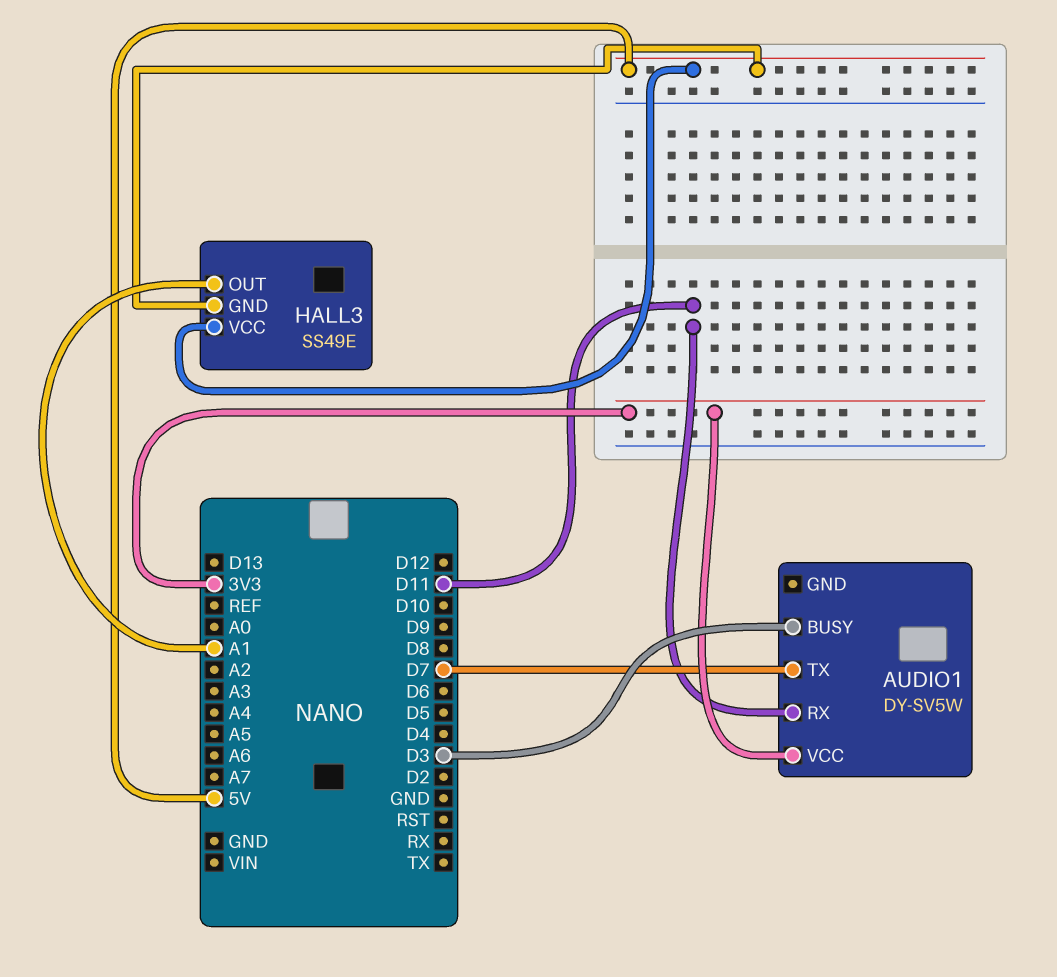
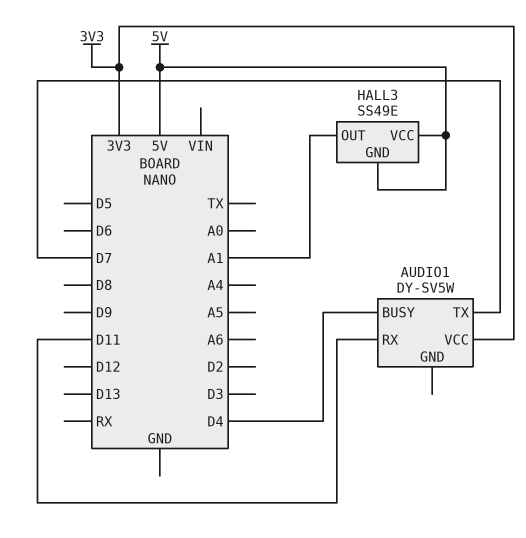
AUDIO1 pin BUSY: D3 -> D4

